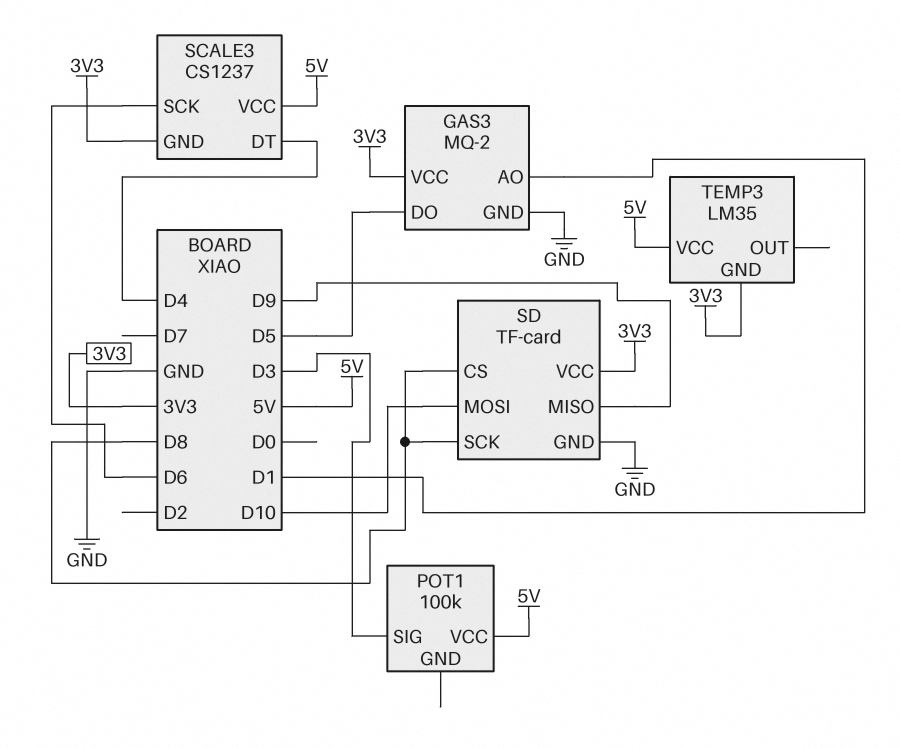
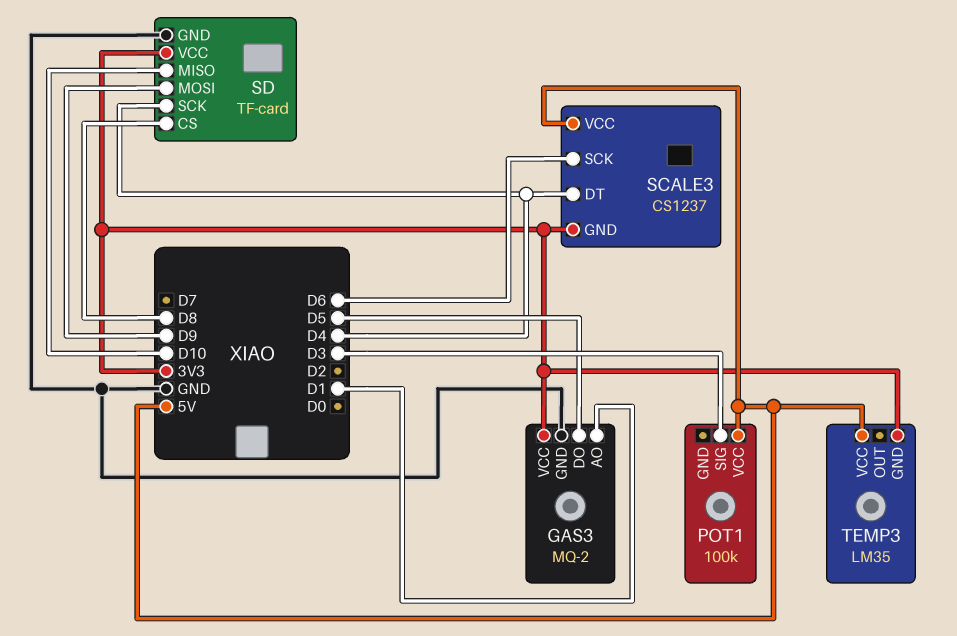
SD pin MISO: D9 -> D10
SD pin MOSI: D10 -> D9
SD pin SCK: D8 -> D4

